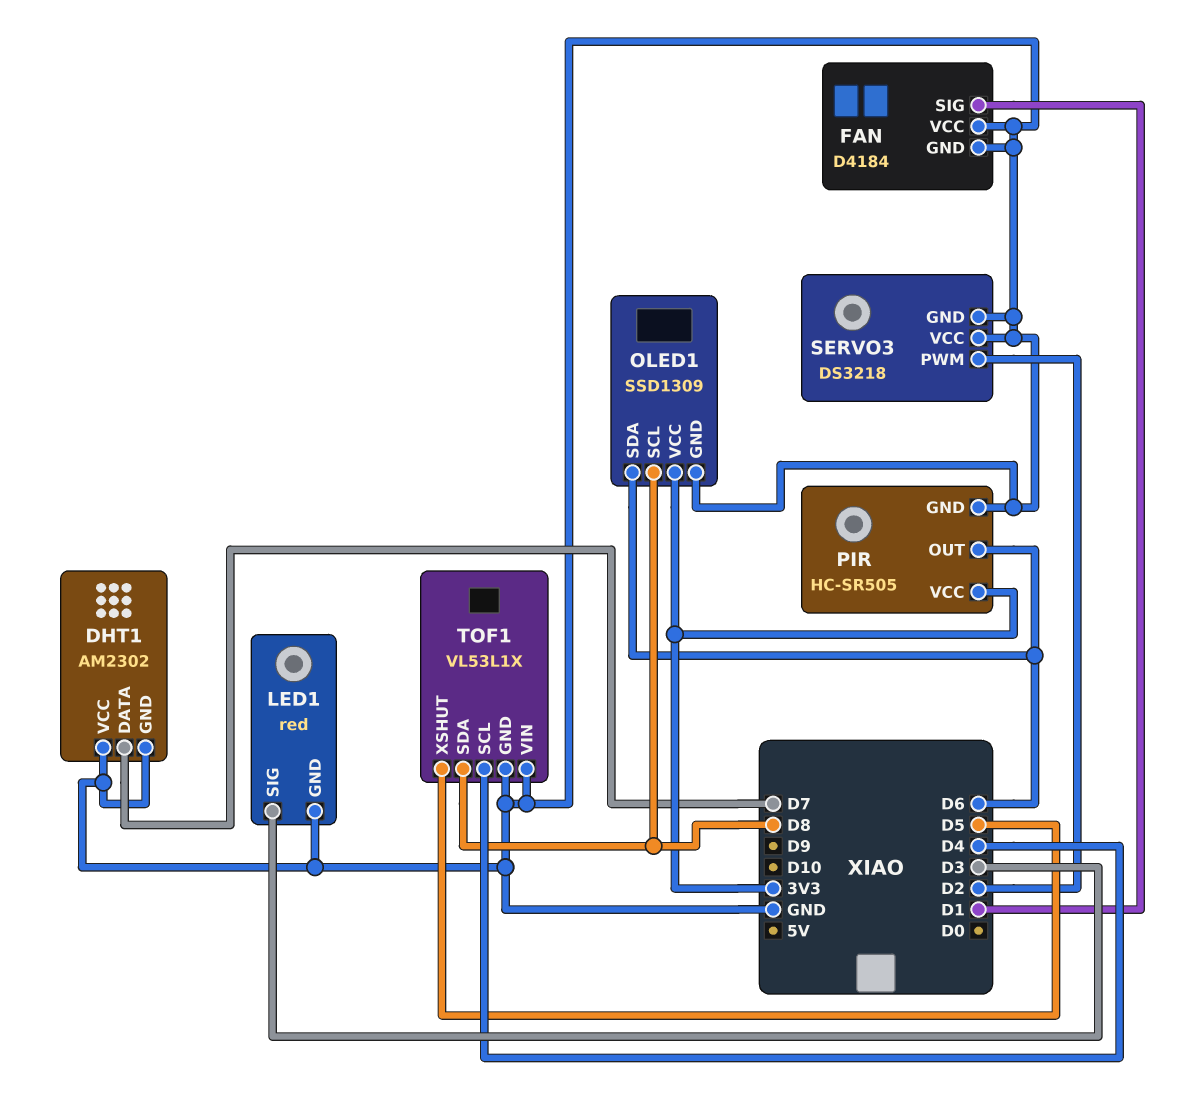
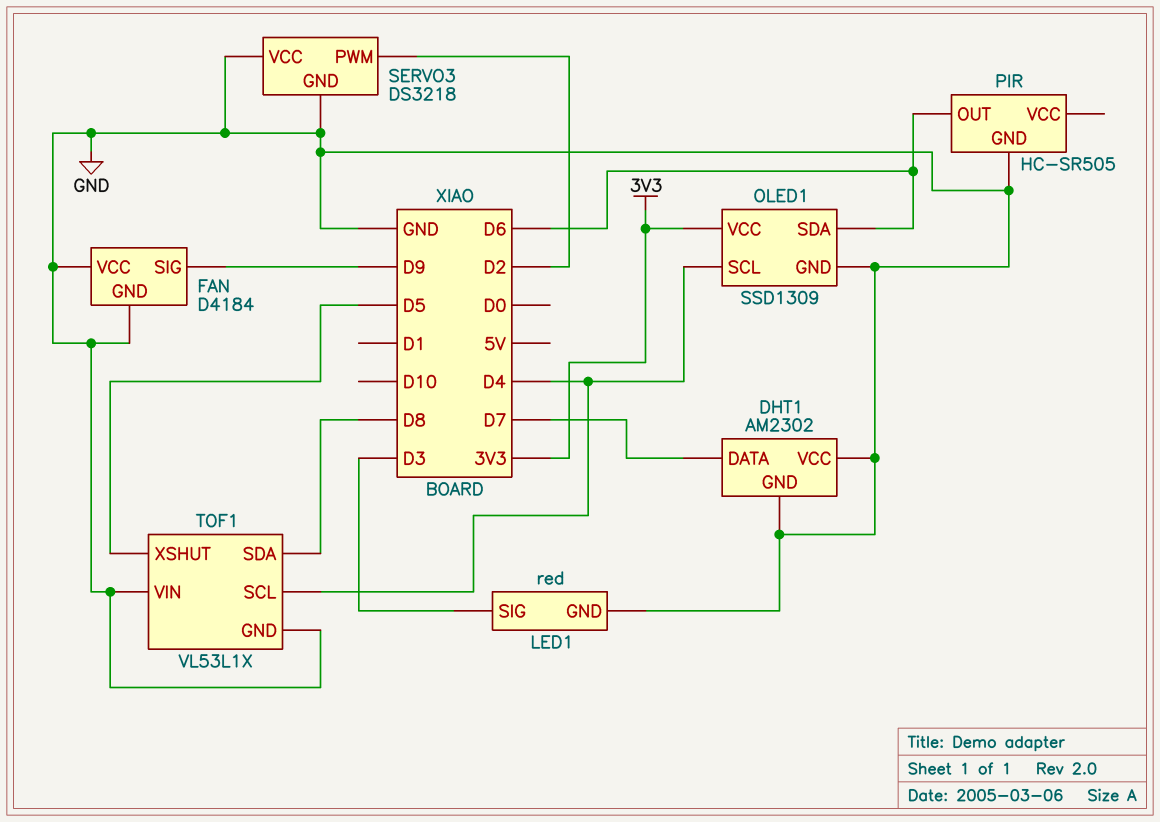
FAN pin SIG: D1 -> D9
OLED1 pin SCL: D8 -> D4
PIR pin VCC: 3V3 -> none

